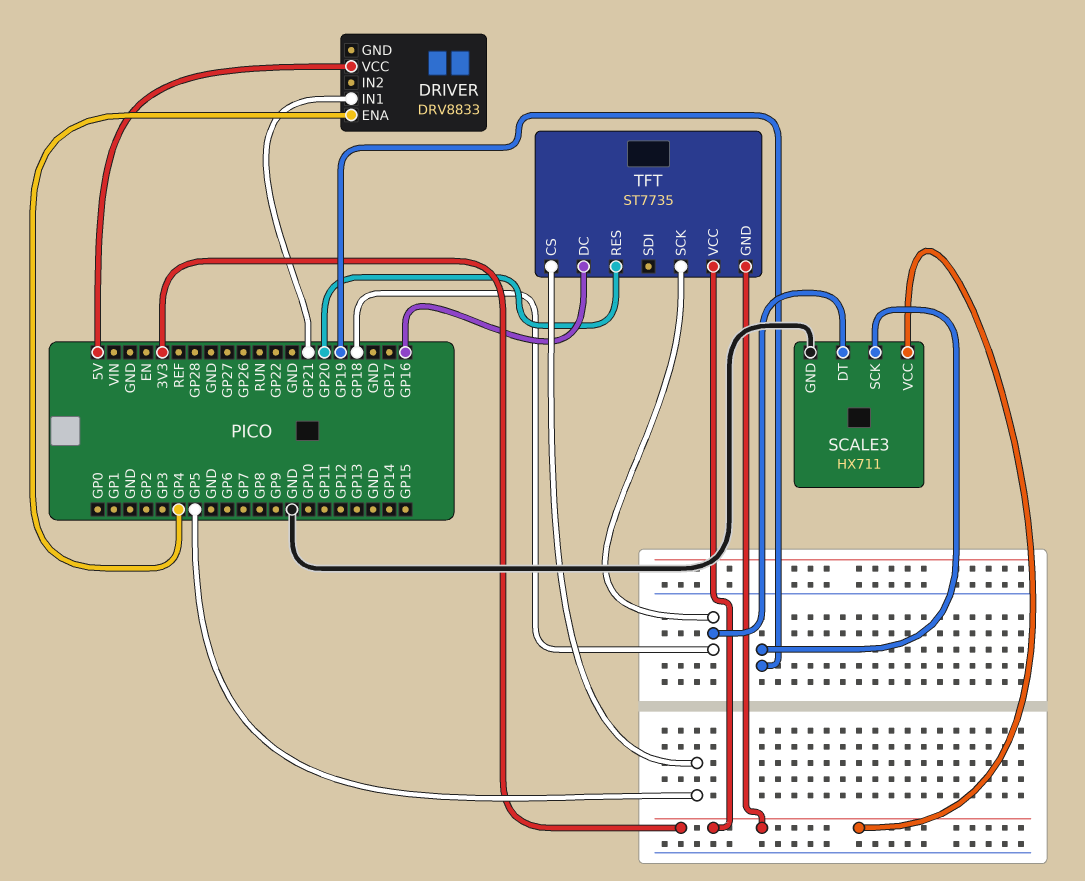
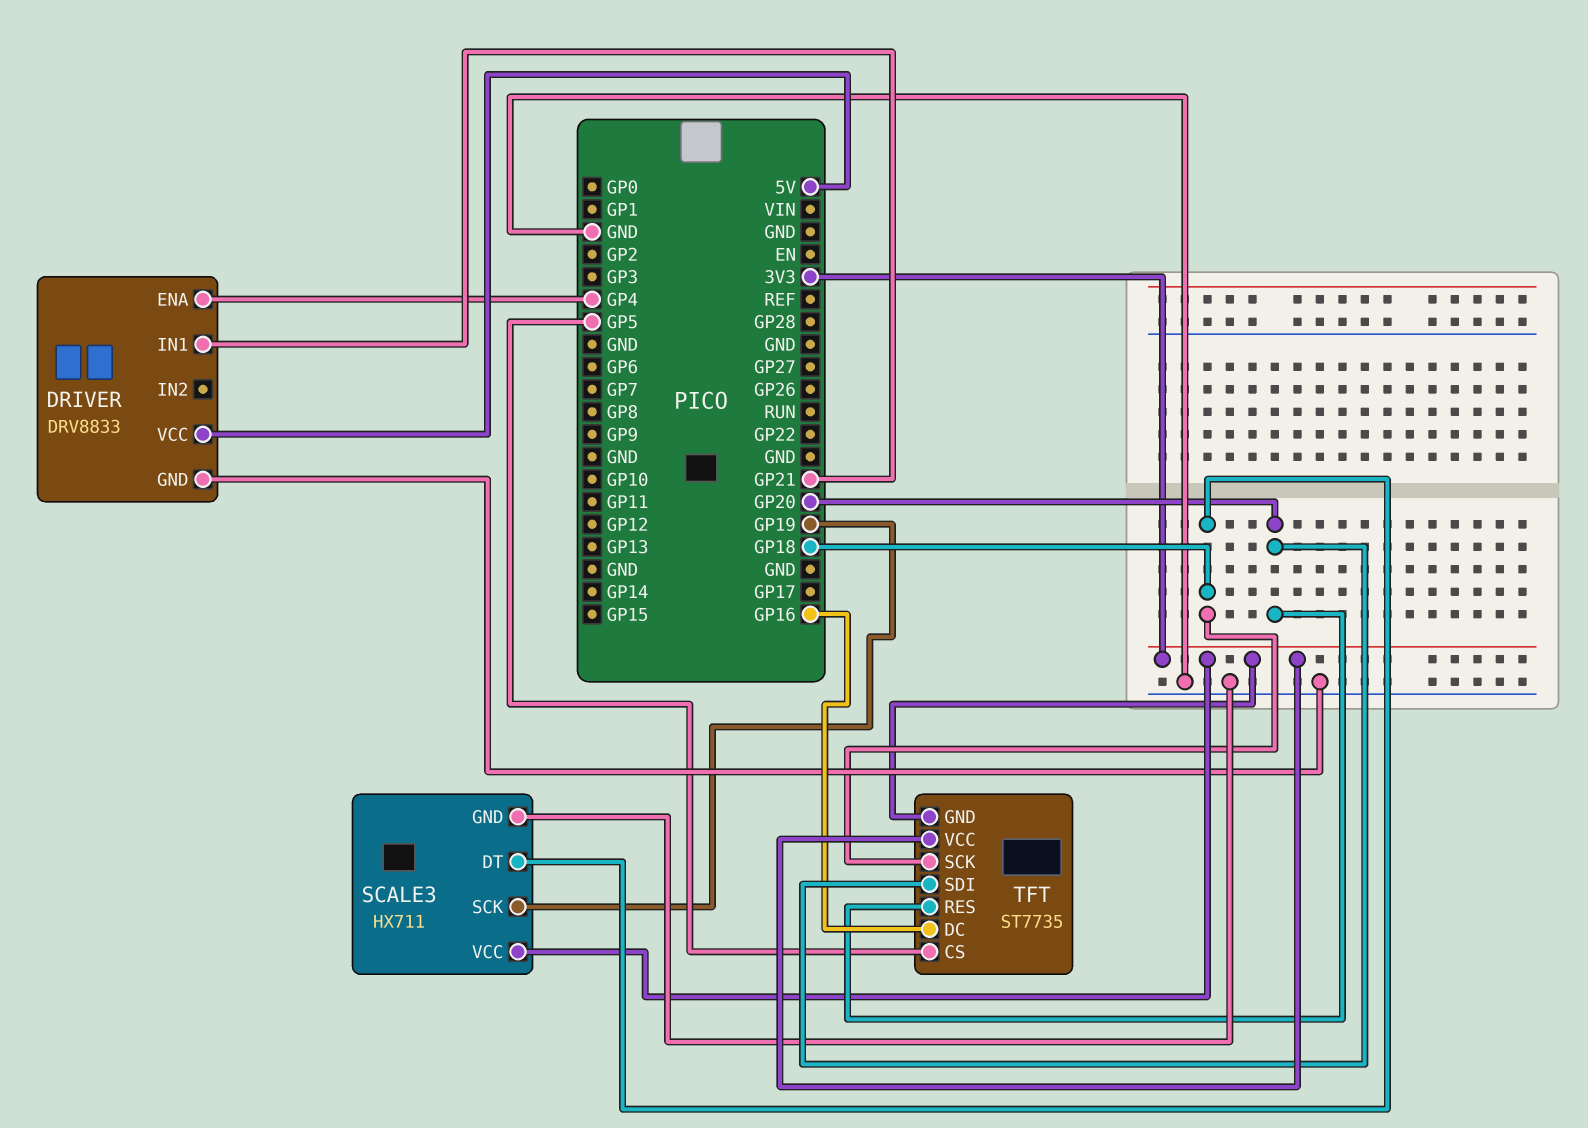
DRIVER pin GND: none -> GND
TFT pin SDI: none -> GP20

